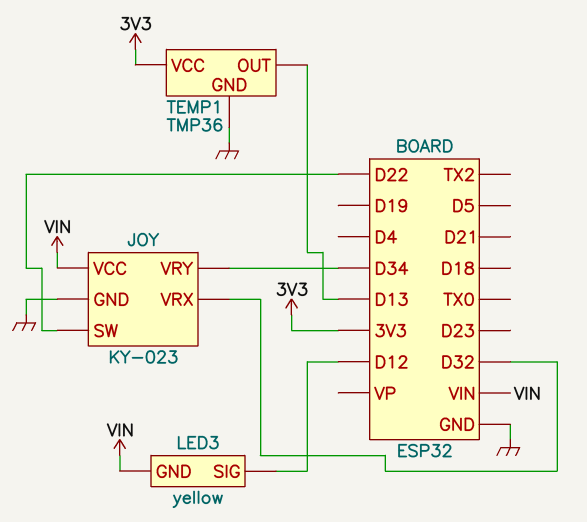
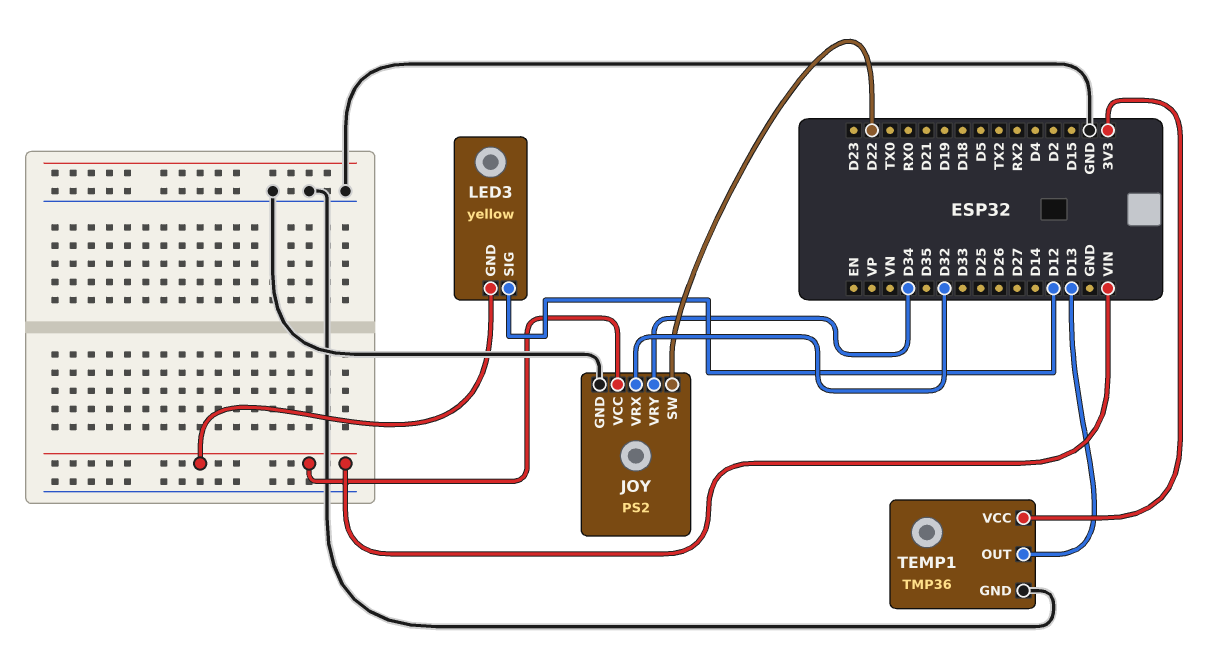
JOY: KY-023 -> PS2

